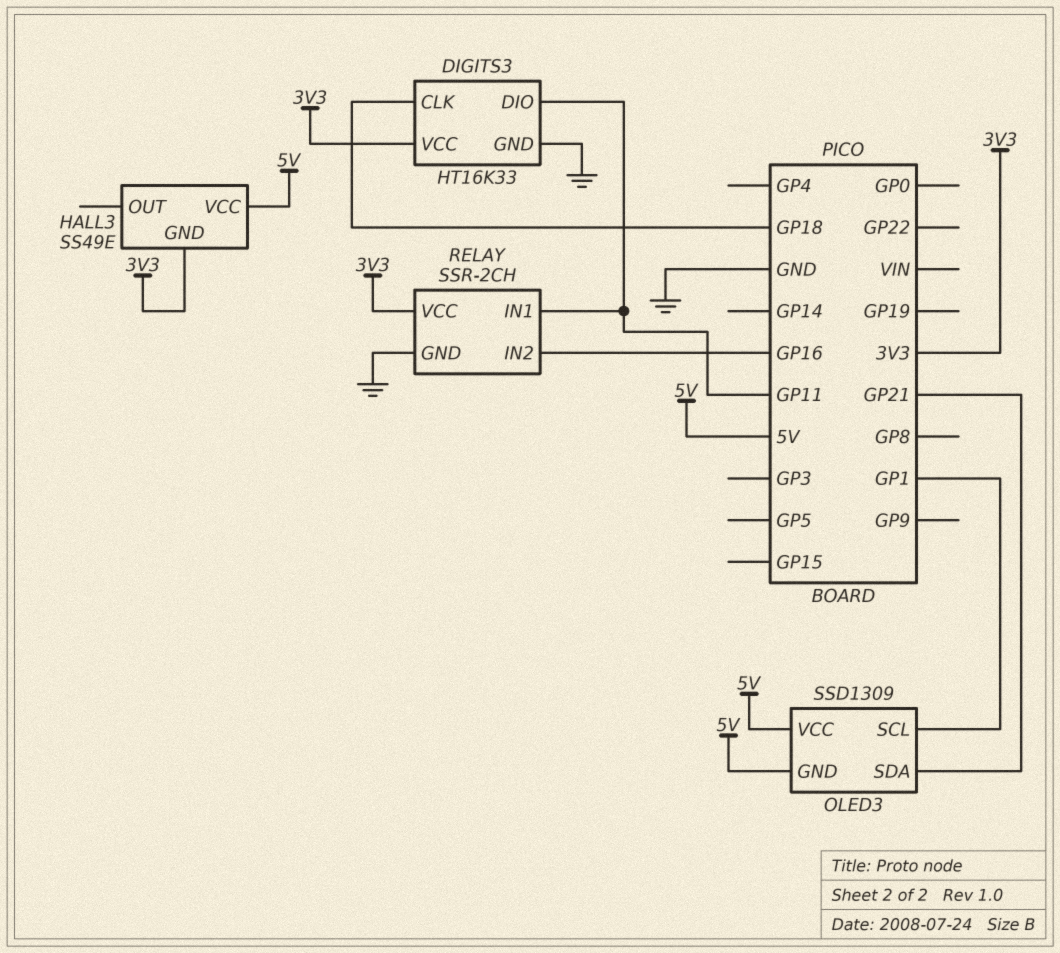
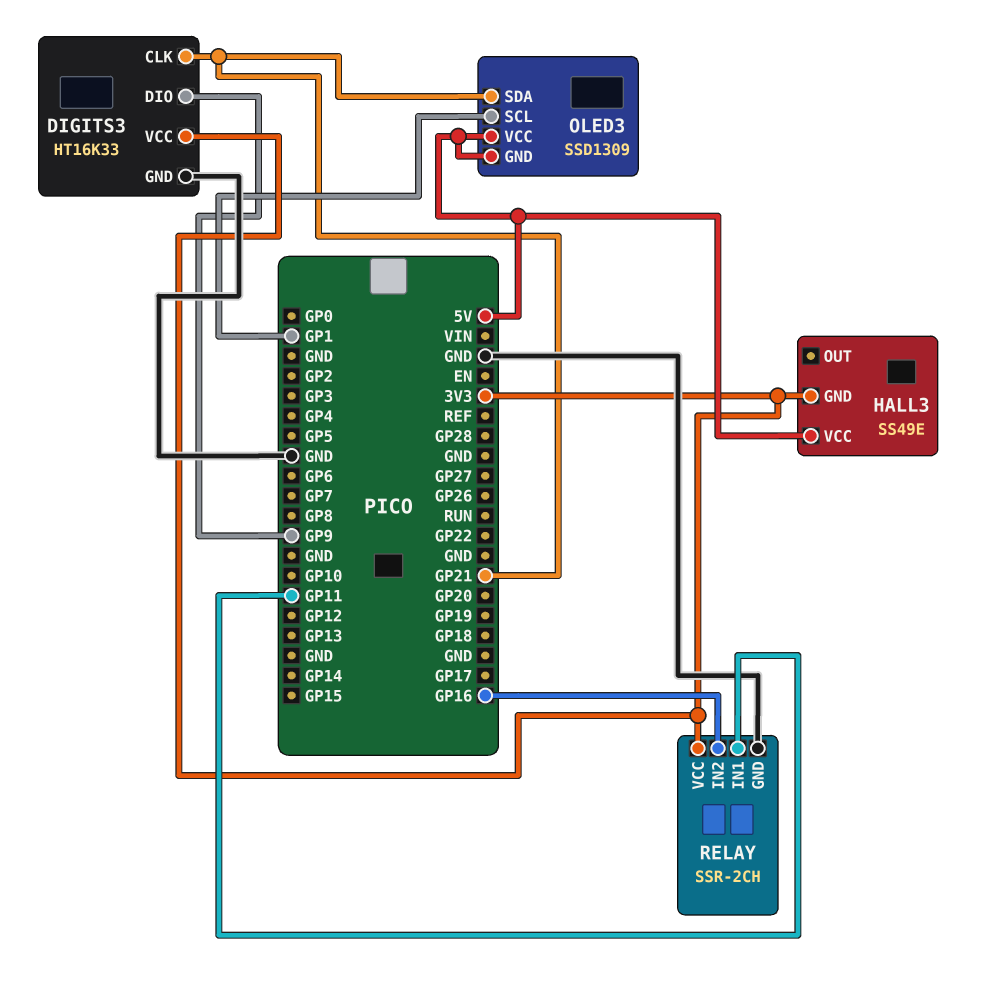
DIGITS3 pin CLK: GP18 -> GP21
DIGITS3 pin DIO: GP11 -> GP9

